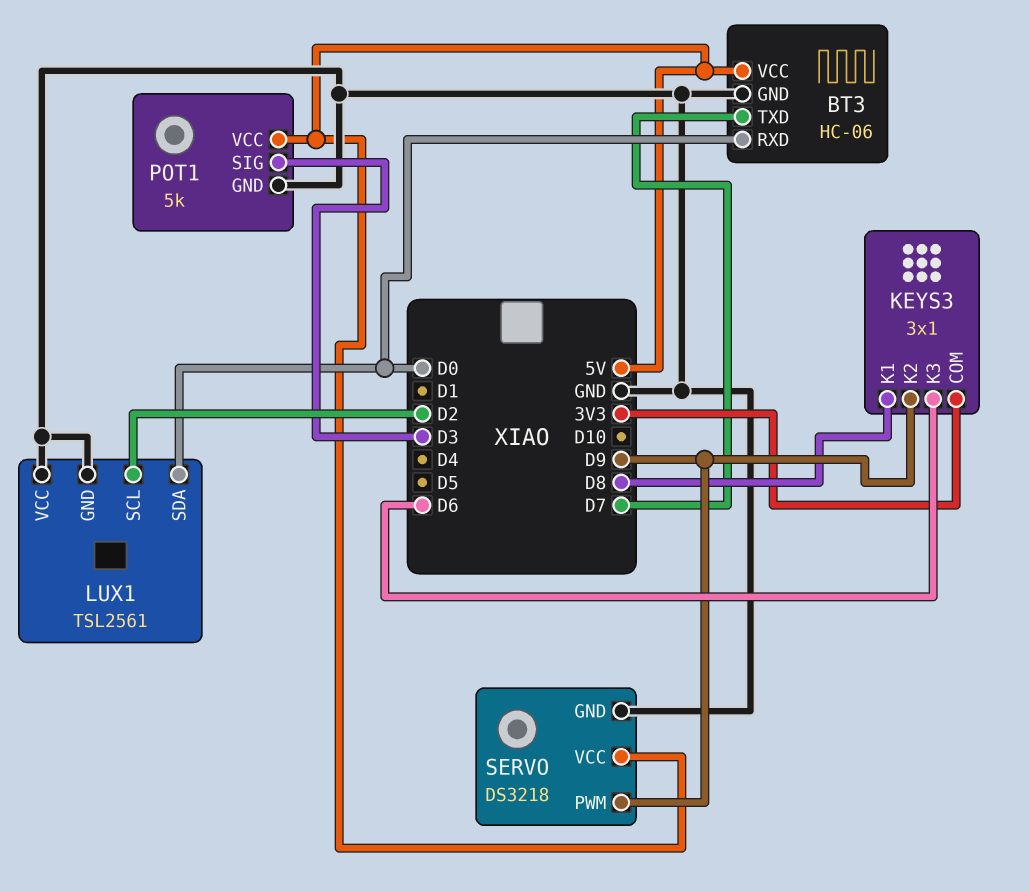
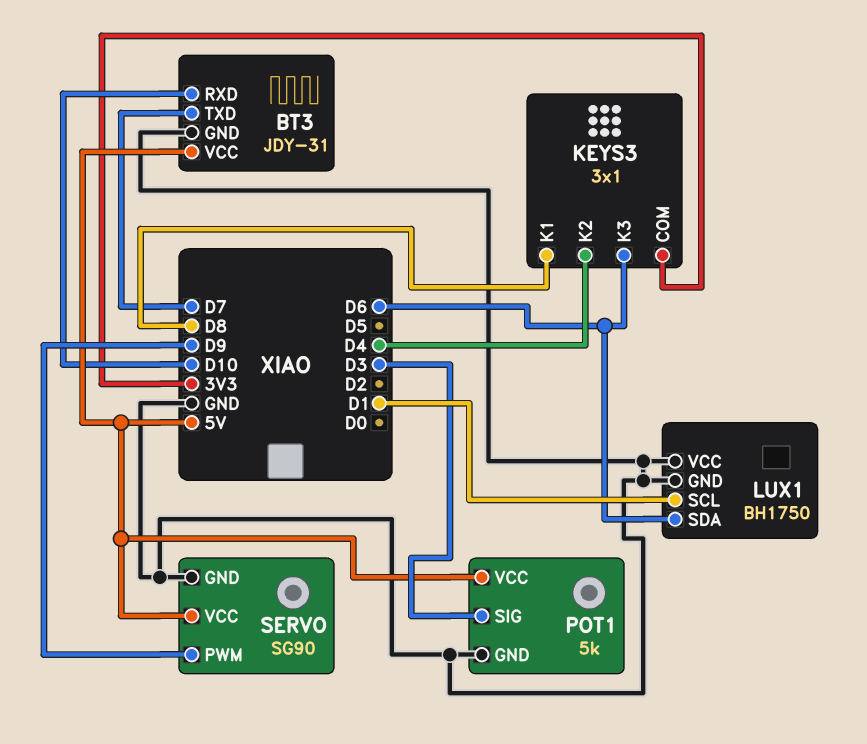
BT3: HC-06 -> JDY-31
BT3 pin RXD: D0 -> D10
KEYS3 pin K2: D9 -> D4
LUX1: TSL2561 -> BH1750
LUX1 pin SCL: D2 -> D1
LUX1 pin SDA: D0 -> D6
SERVO: DS3218 -> SG90

